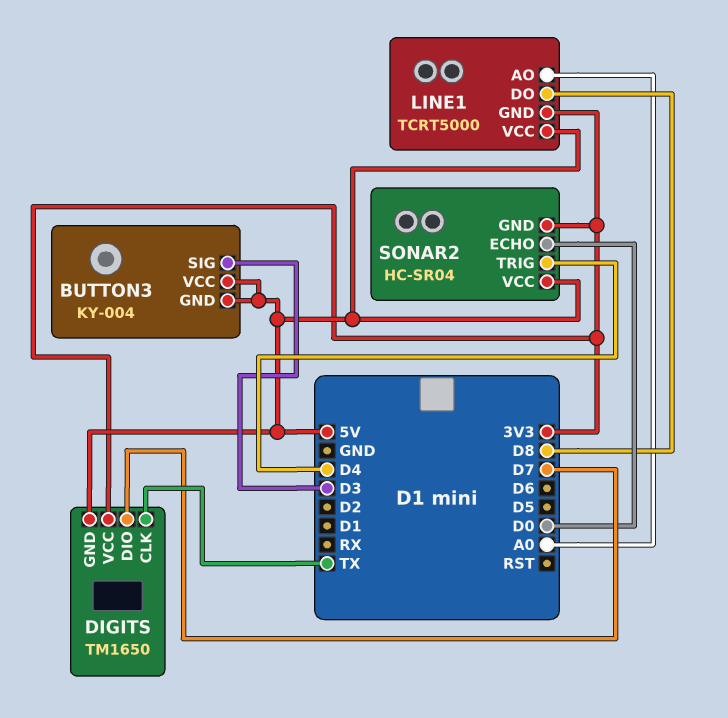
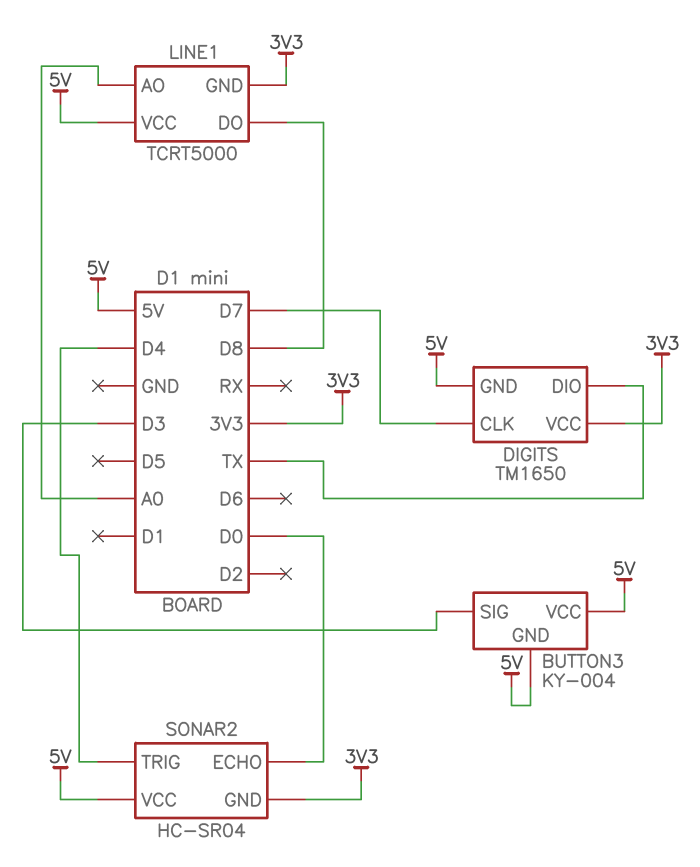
DIGITS pin CLK: TX -> D7
DIGITS pin DIO: D7 -> TX

